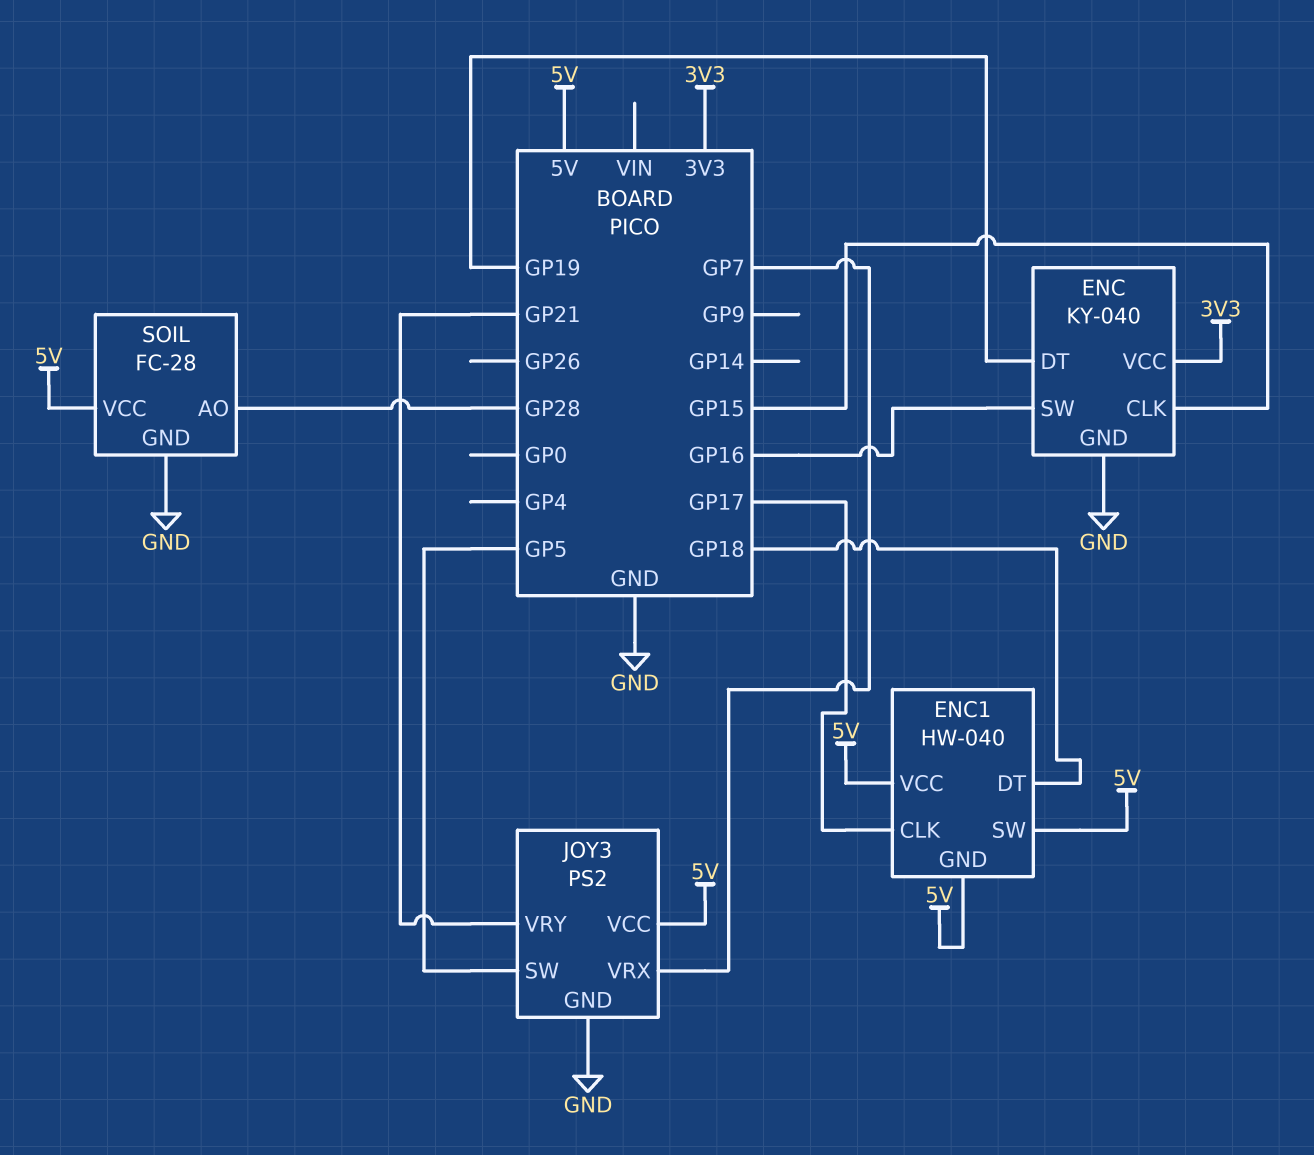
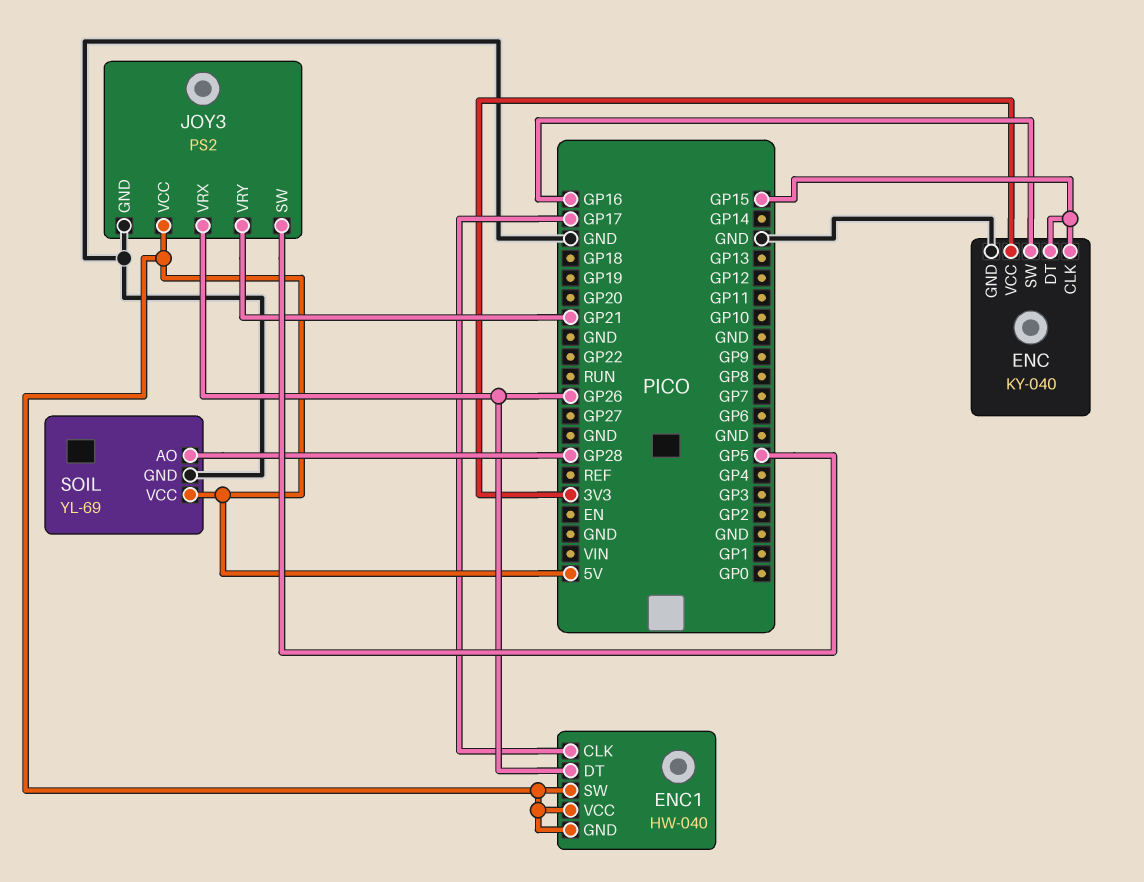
ENC pin DT: GP19 -> GP15
ENC1 pin DT: GP18 -> GP26
JOY3 pin VRX: GP7 -> GP26
SOIL: FC-28 -> YL-69

